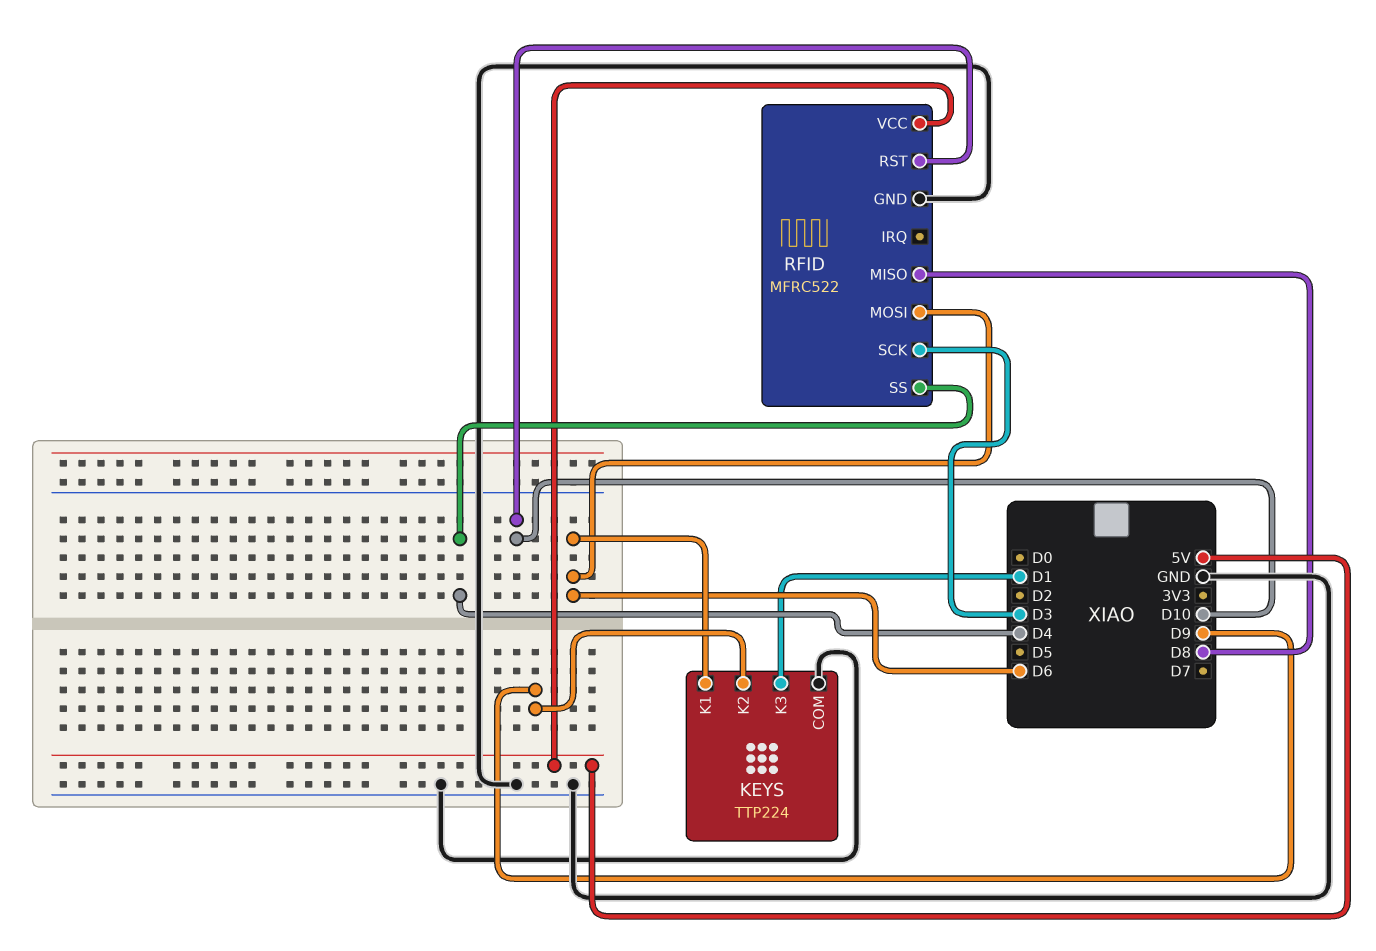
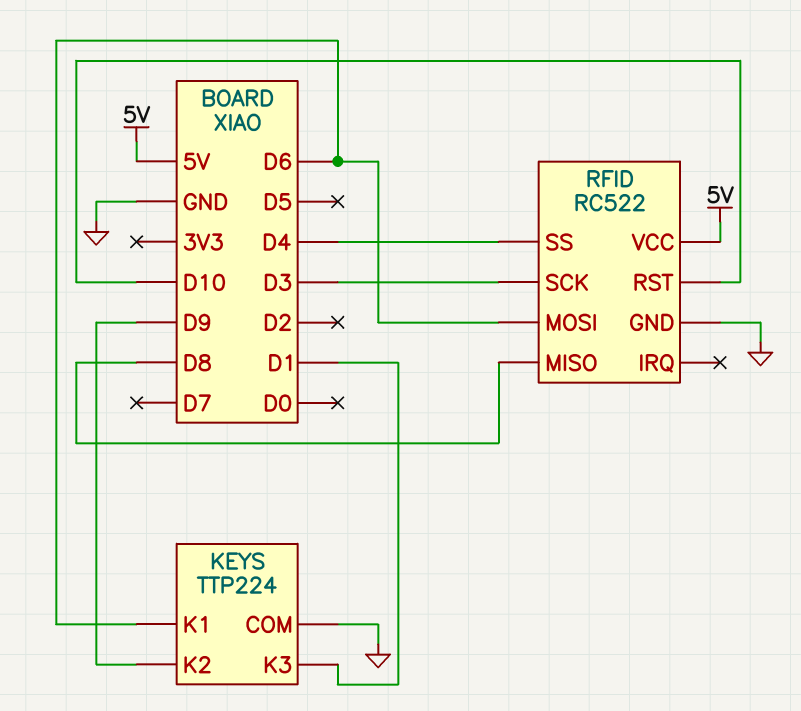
RFID: MFRC522 -> RC522

